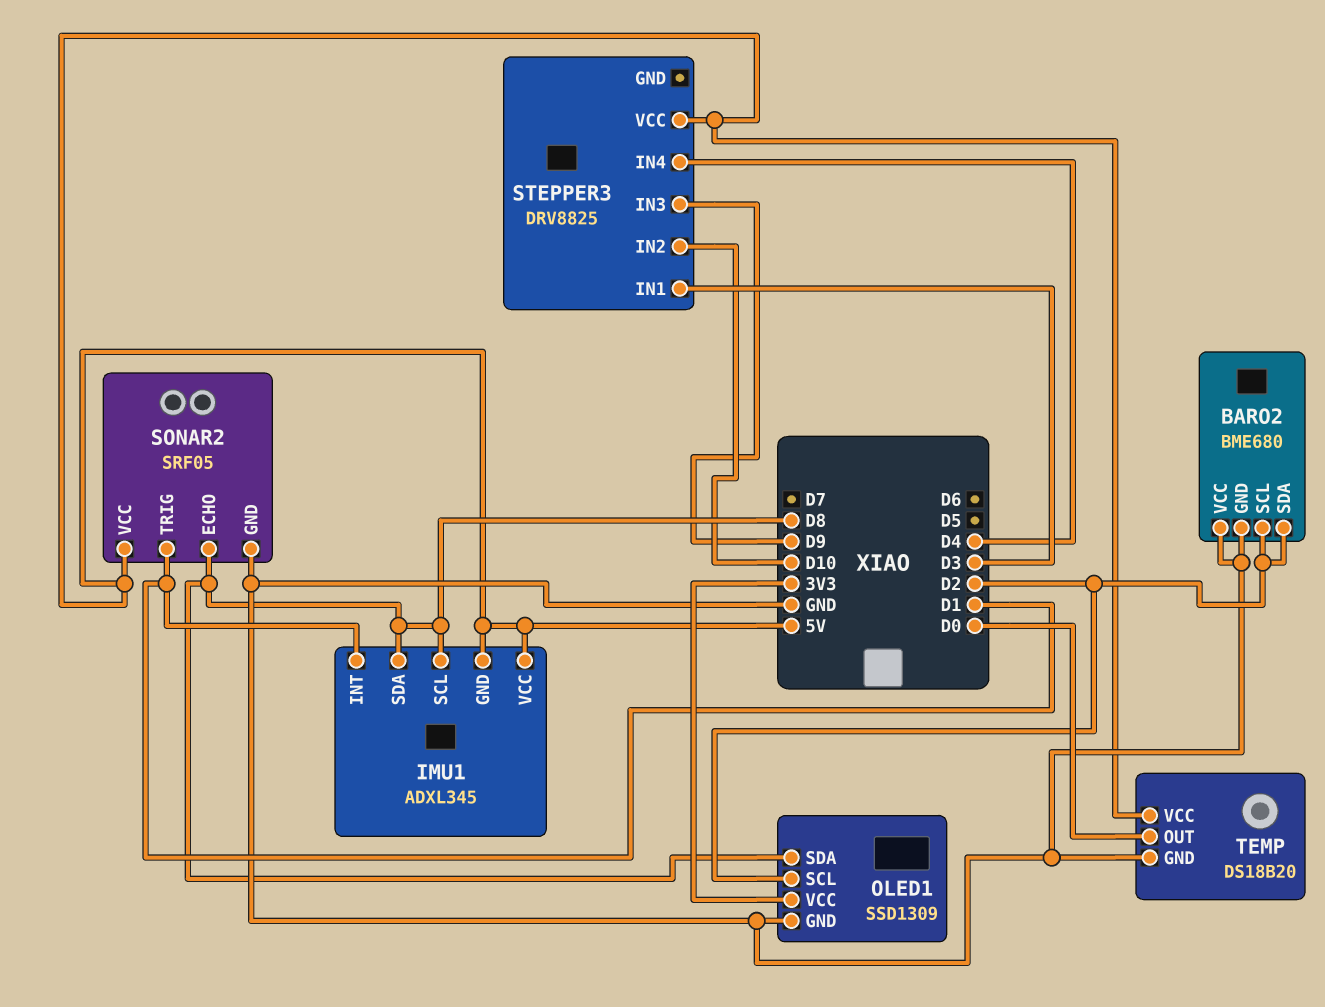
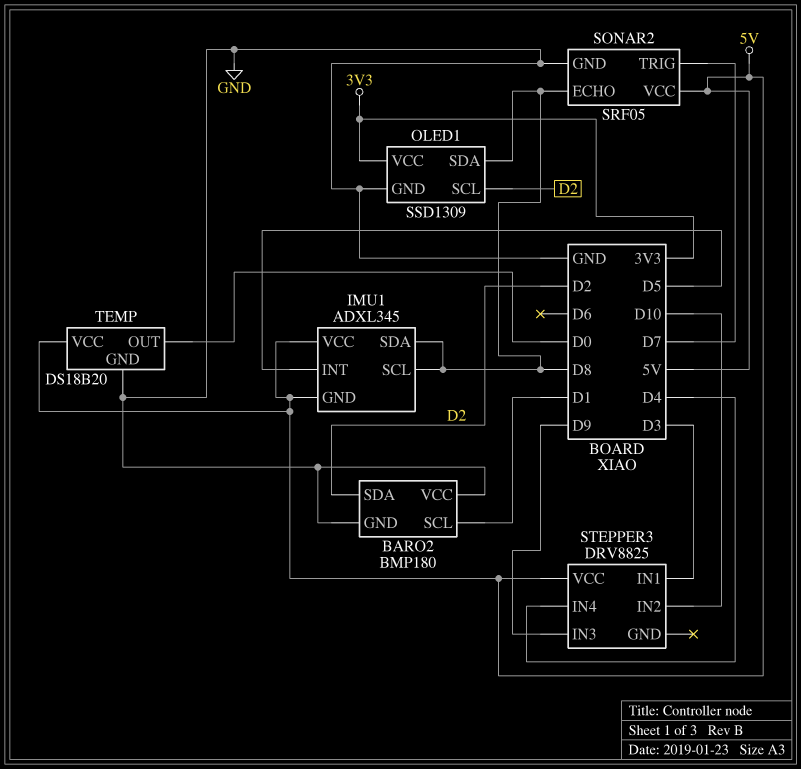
BARO2: BME680 -> BMP180
BARO2 pin SCL: D2 -> D1
IMU1 pin INT: D1 -> D5
SONAR2 pin TRIG: D1 -> D7

